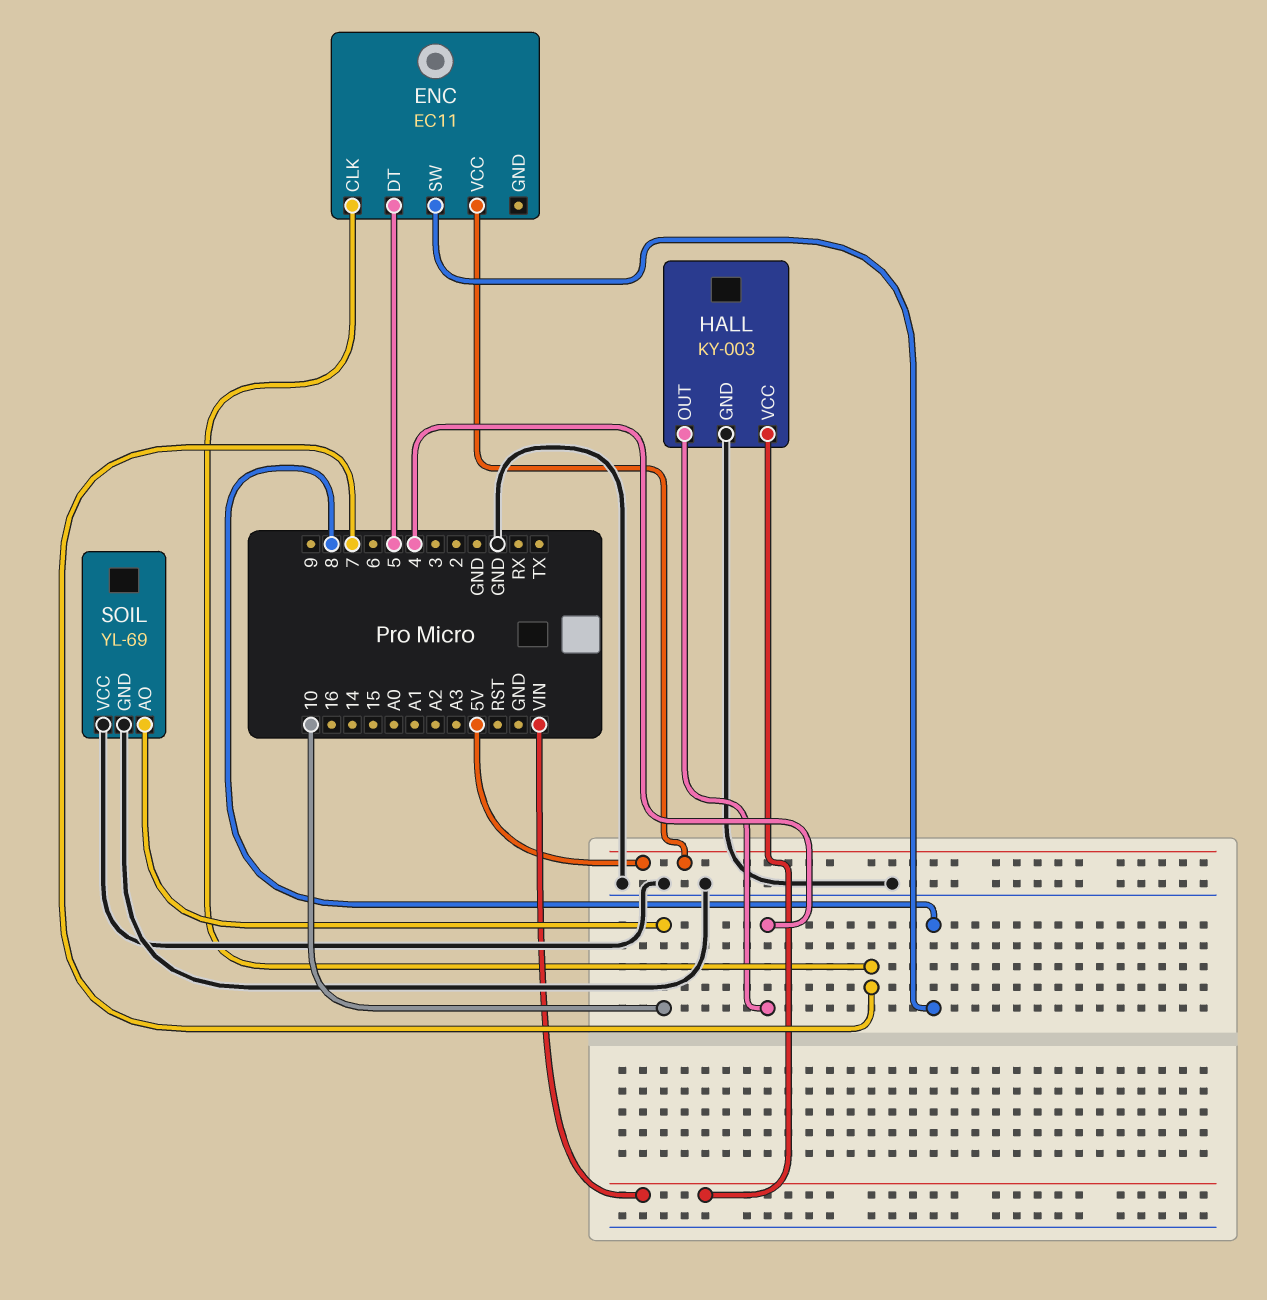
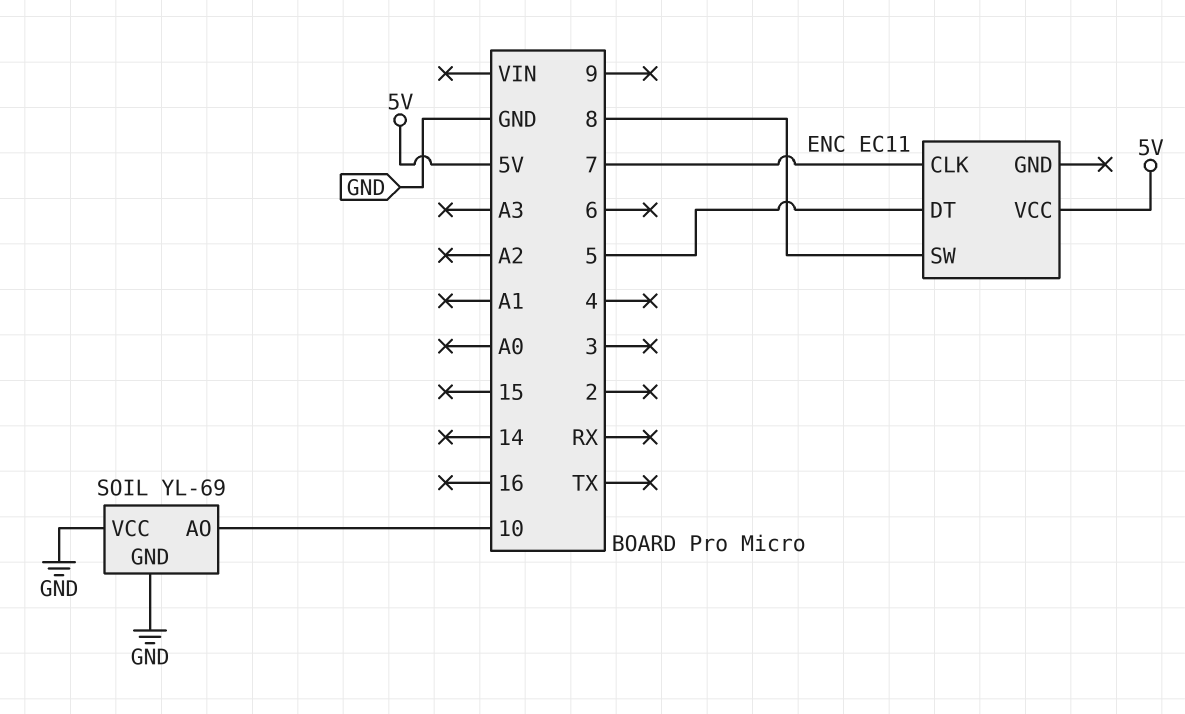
HALL: KY-003 -> none
HALL pin GND: GND -> none
HALL pin OUT: 4 -> none
HALL pin VCC: VIN -> none

